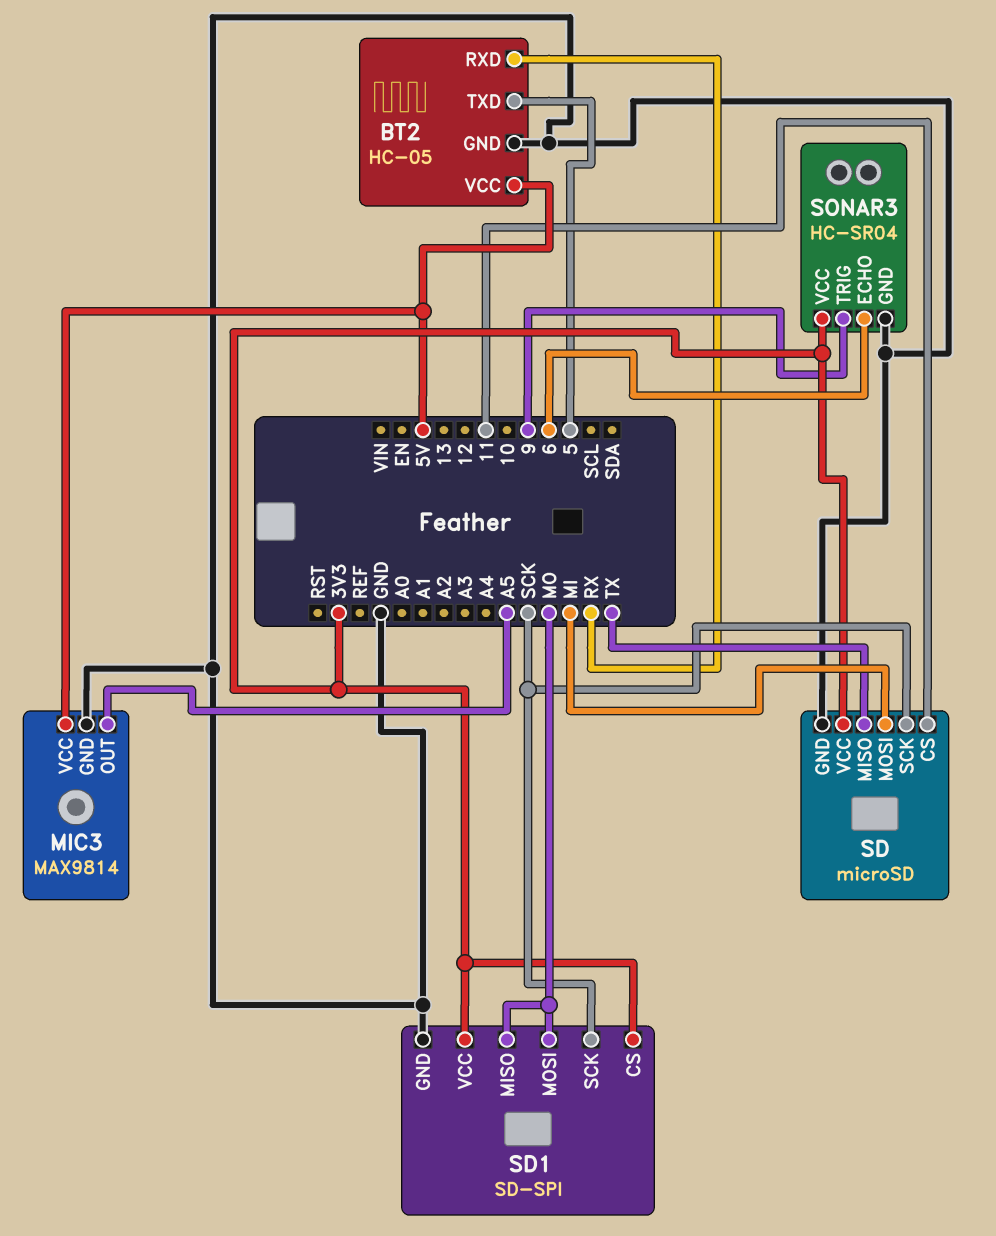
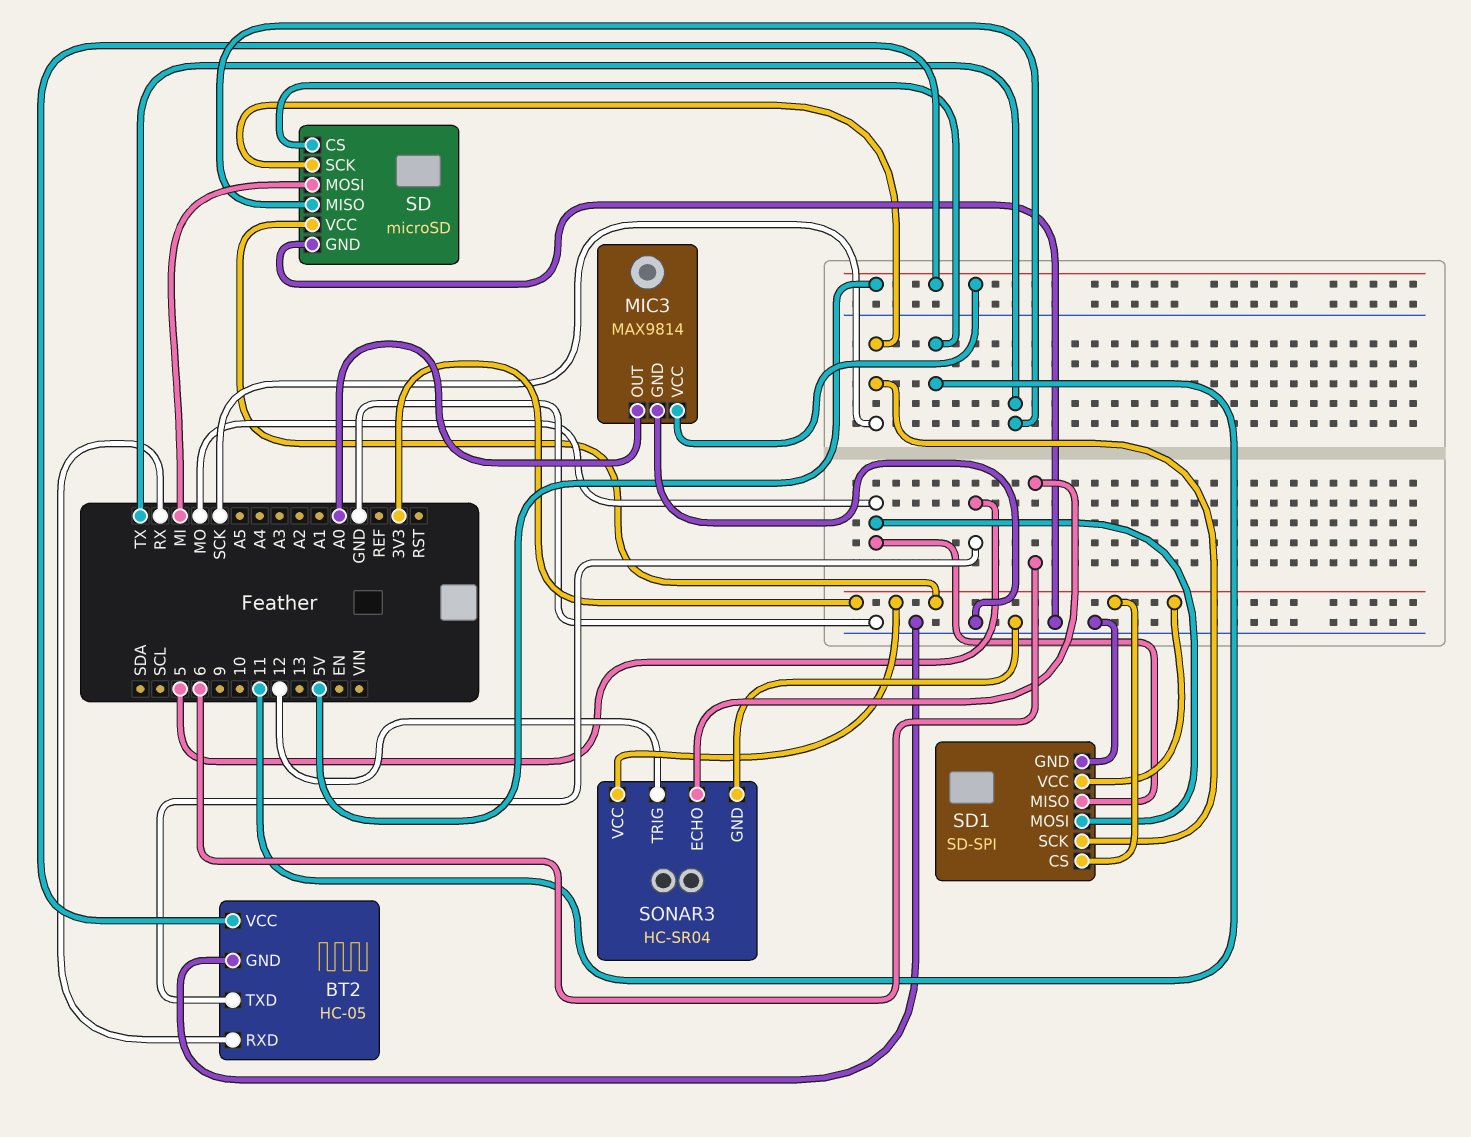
MIC3 pin OUT: A5 -> A0
SONAR3 pin TRIG: 9 -> 12

